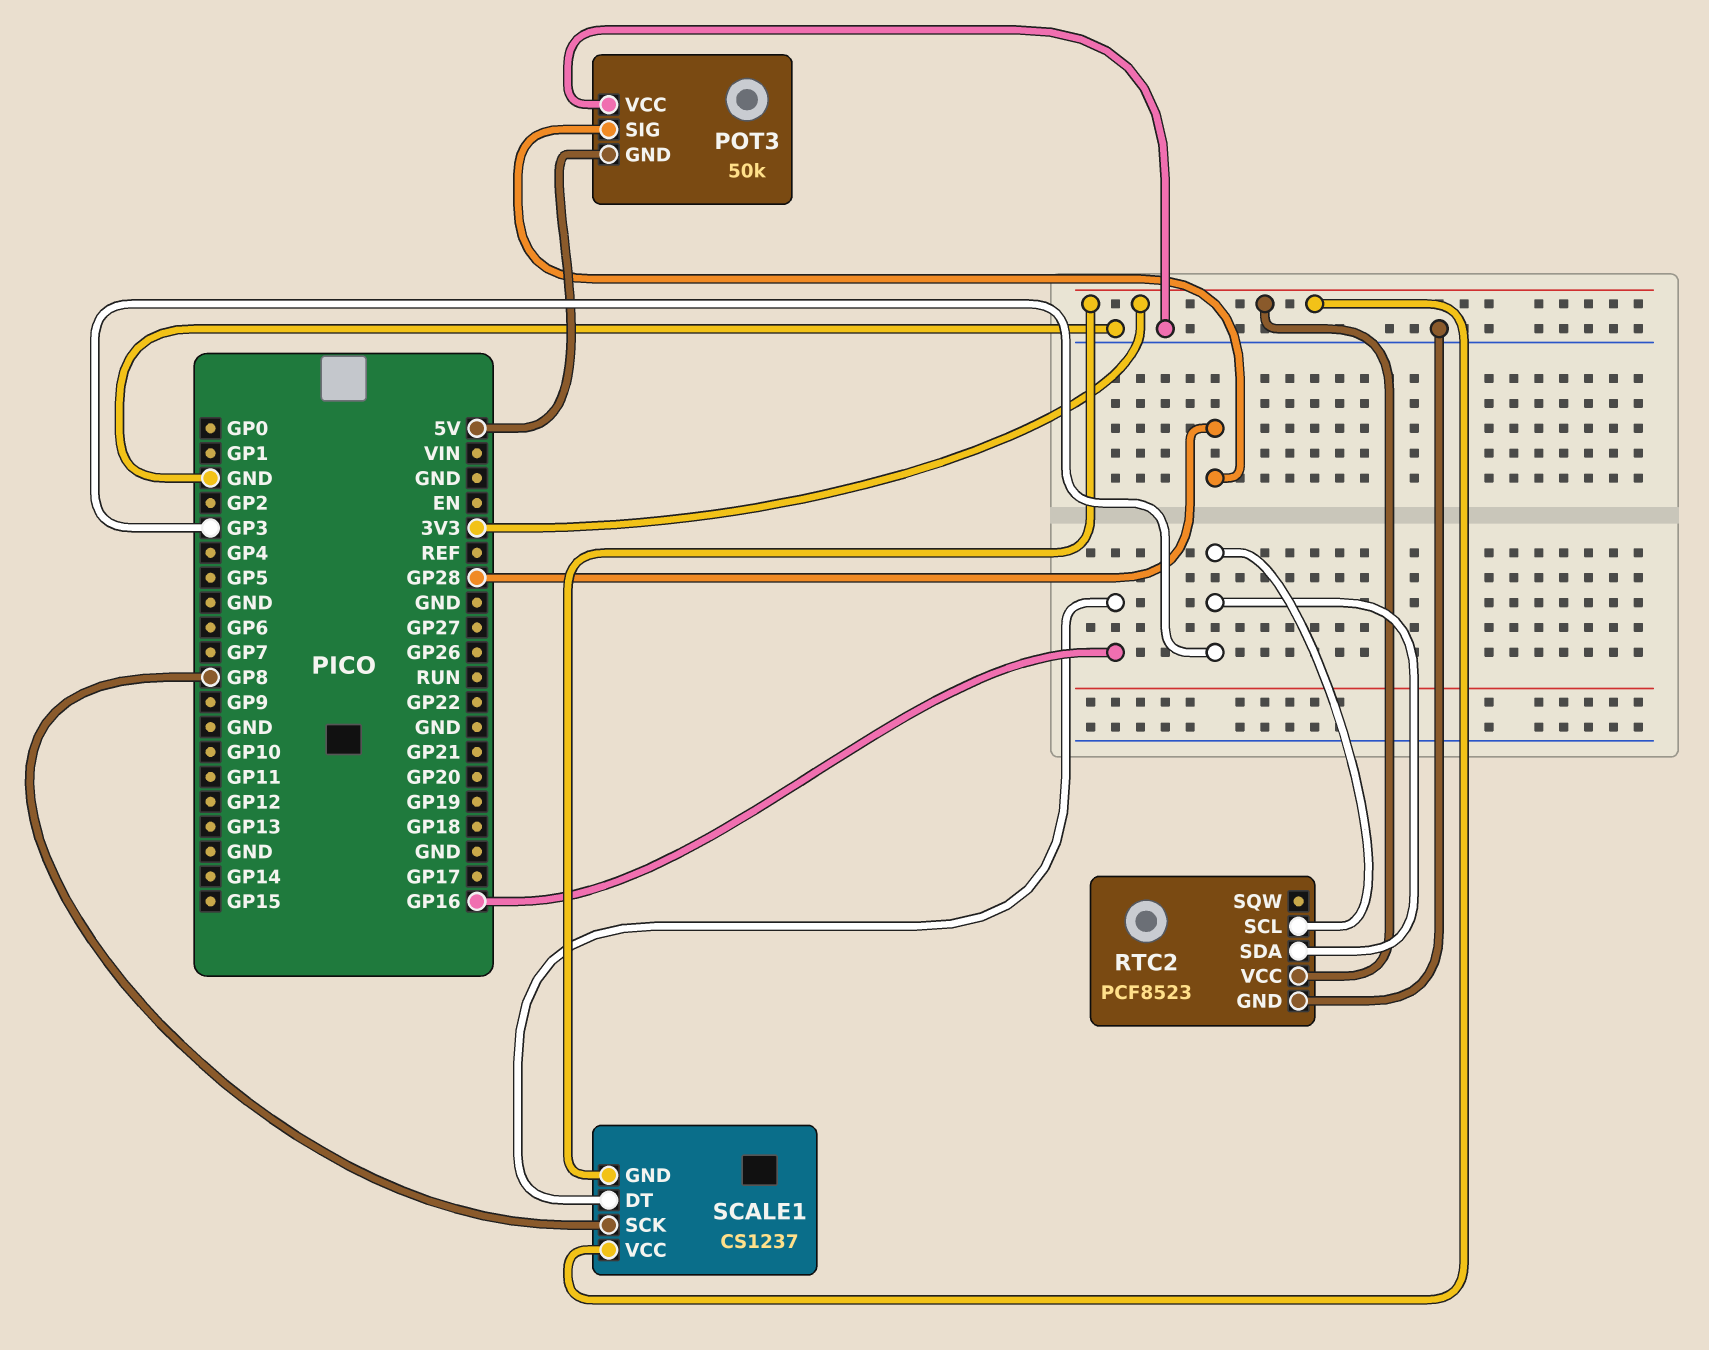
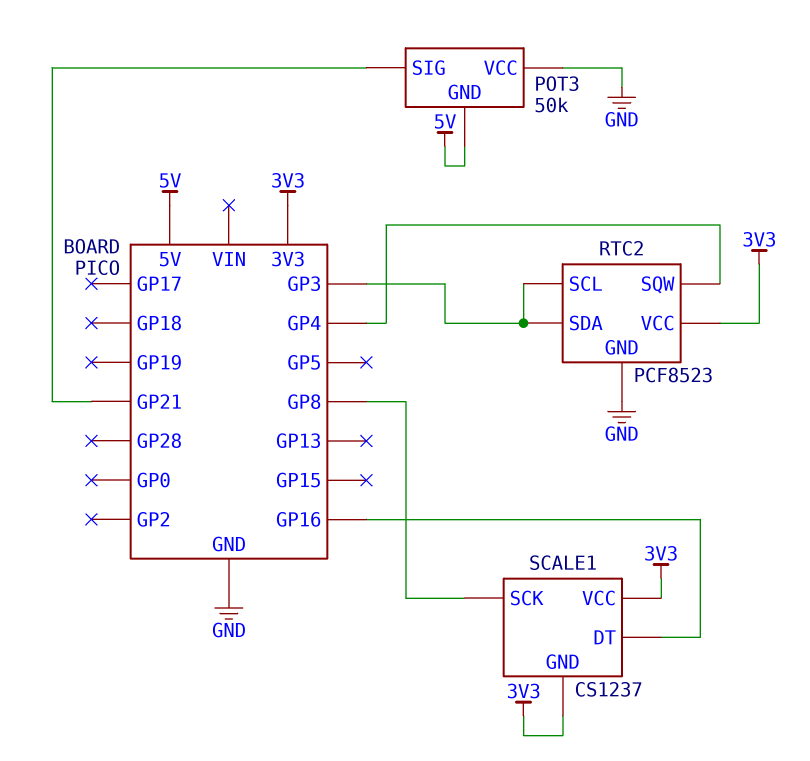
POT3 pin SIG: GP28 -> GP21
RTC2 pin SQW: none -> GP4

